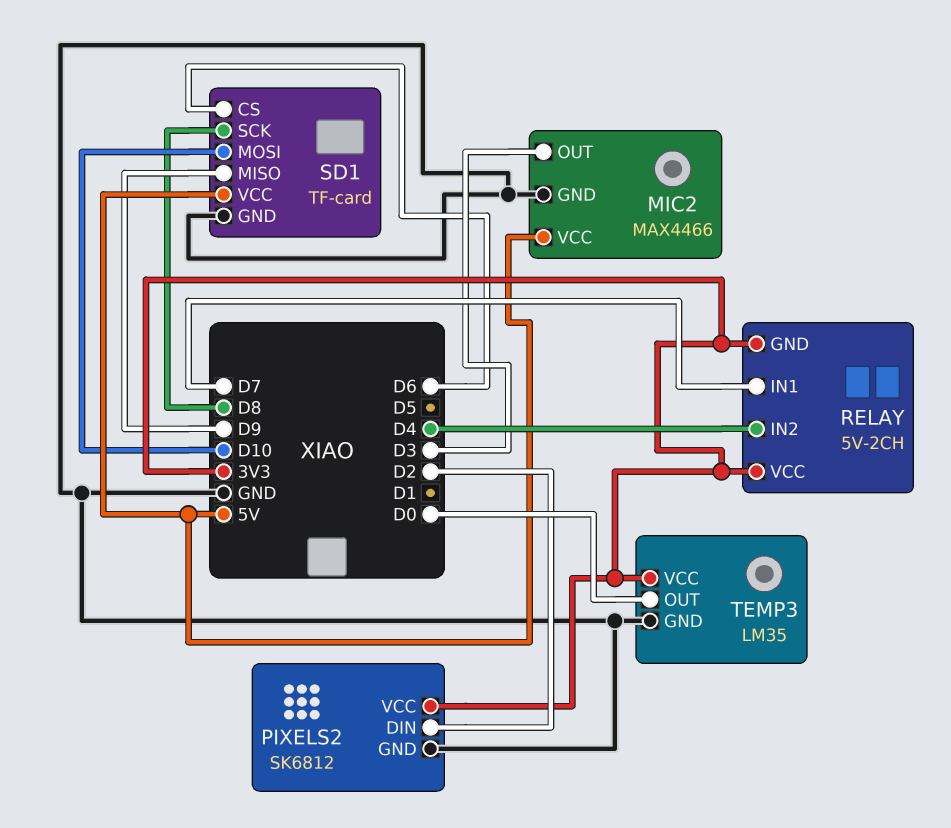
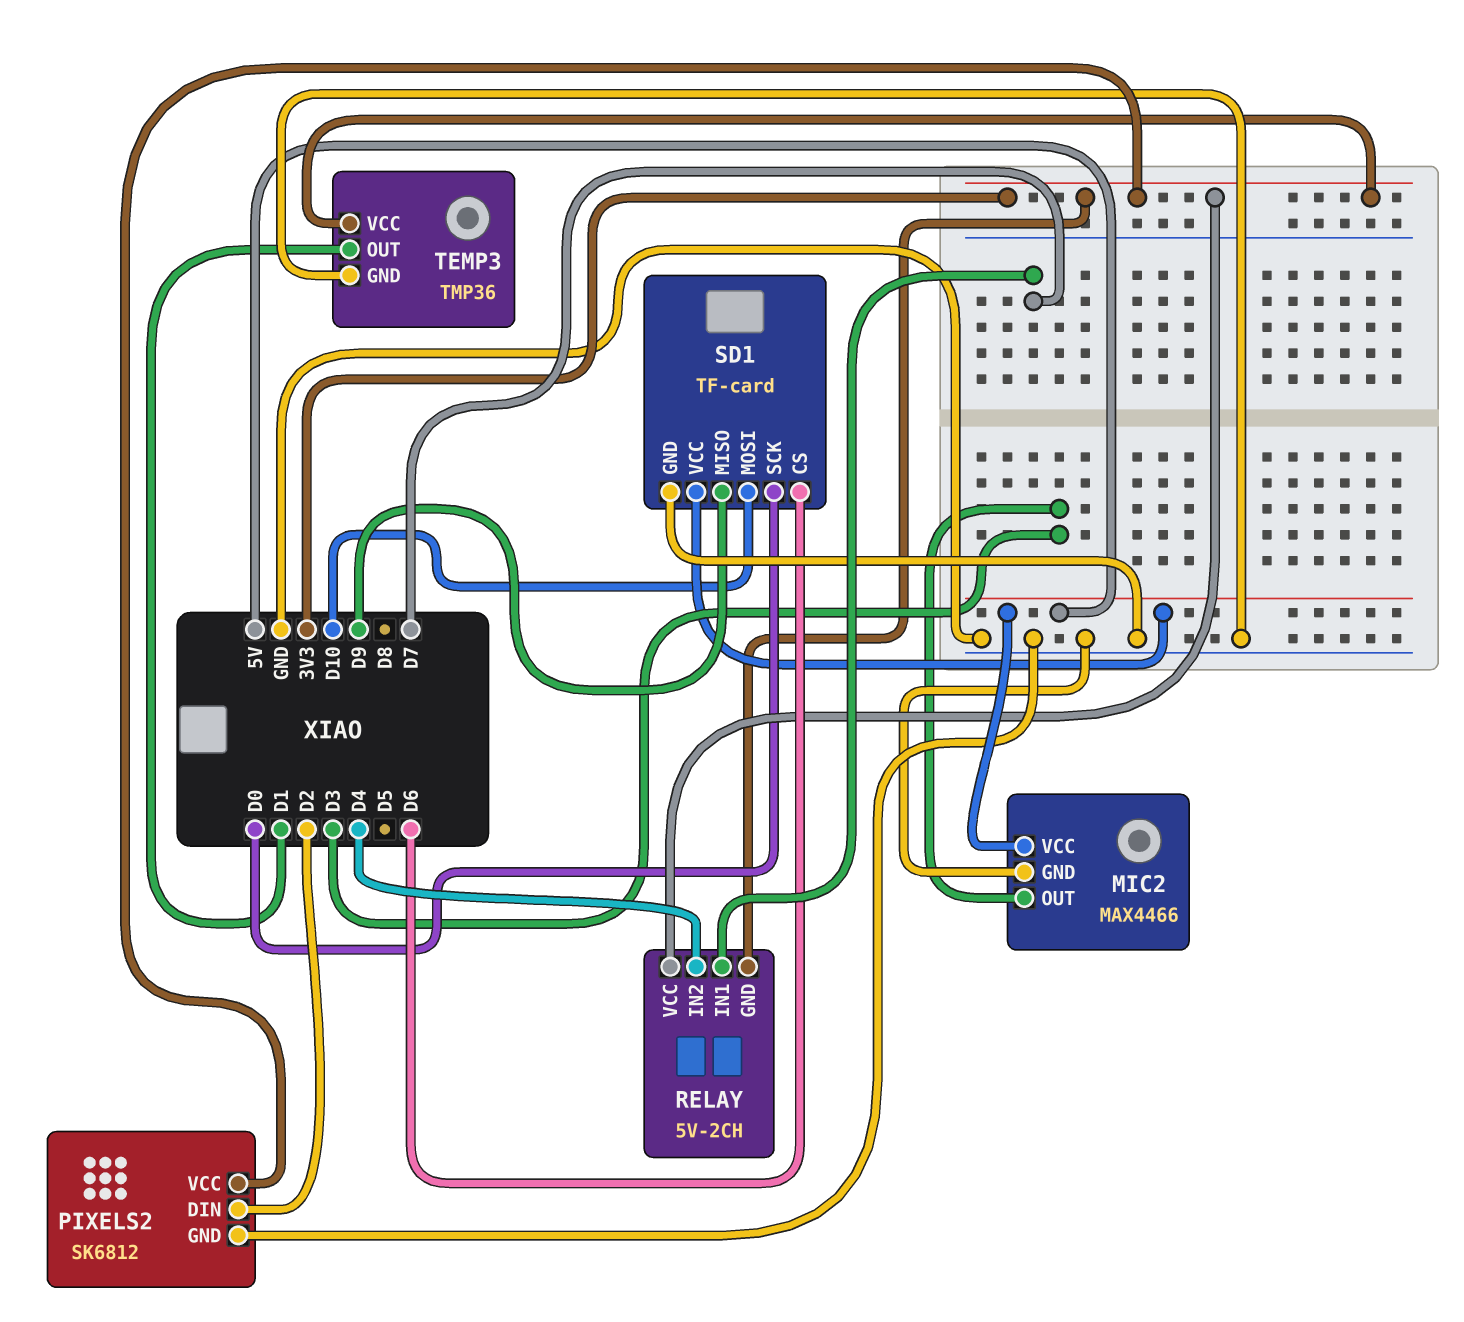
SD1 pin SCK: D8 -> D0
TEMP3: LM35 -> TMP36
TEMP3 pin OUT: D0 -> D1

